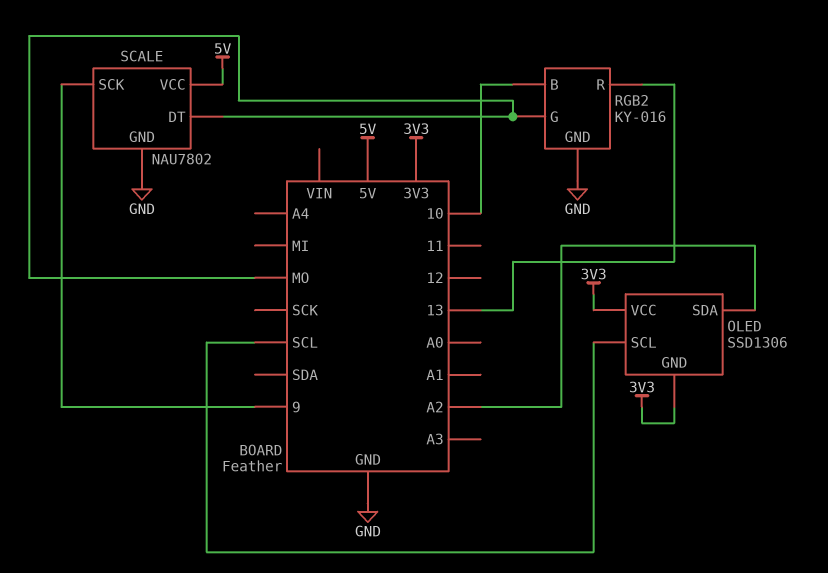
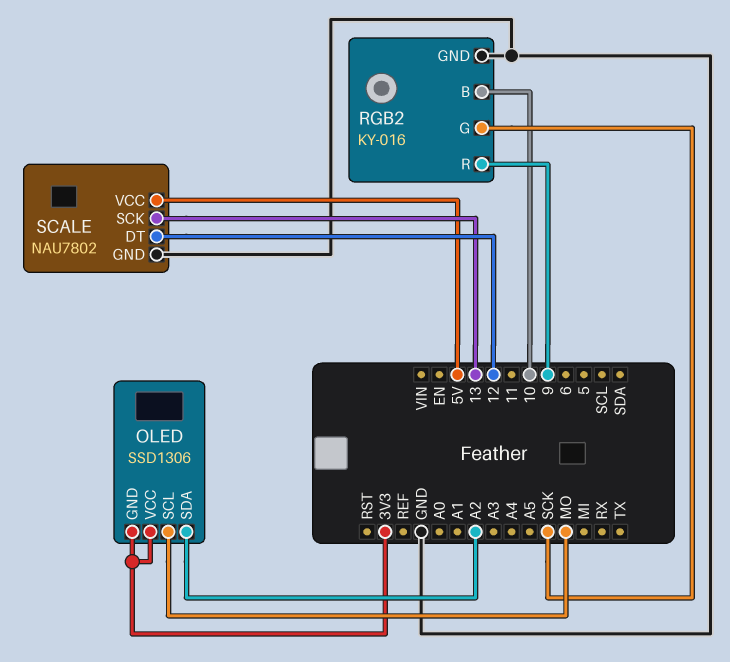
OLED pin SCL: SCL -> MO
RGB2 pin G: MO -> SCK
RGB2 pin R: 13 -> 9
SCALE pin DT: MO -> 12
SCALE pin SCK: 9 -> 13

